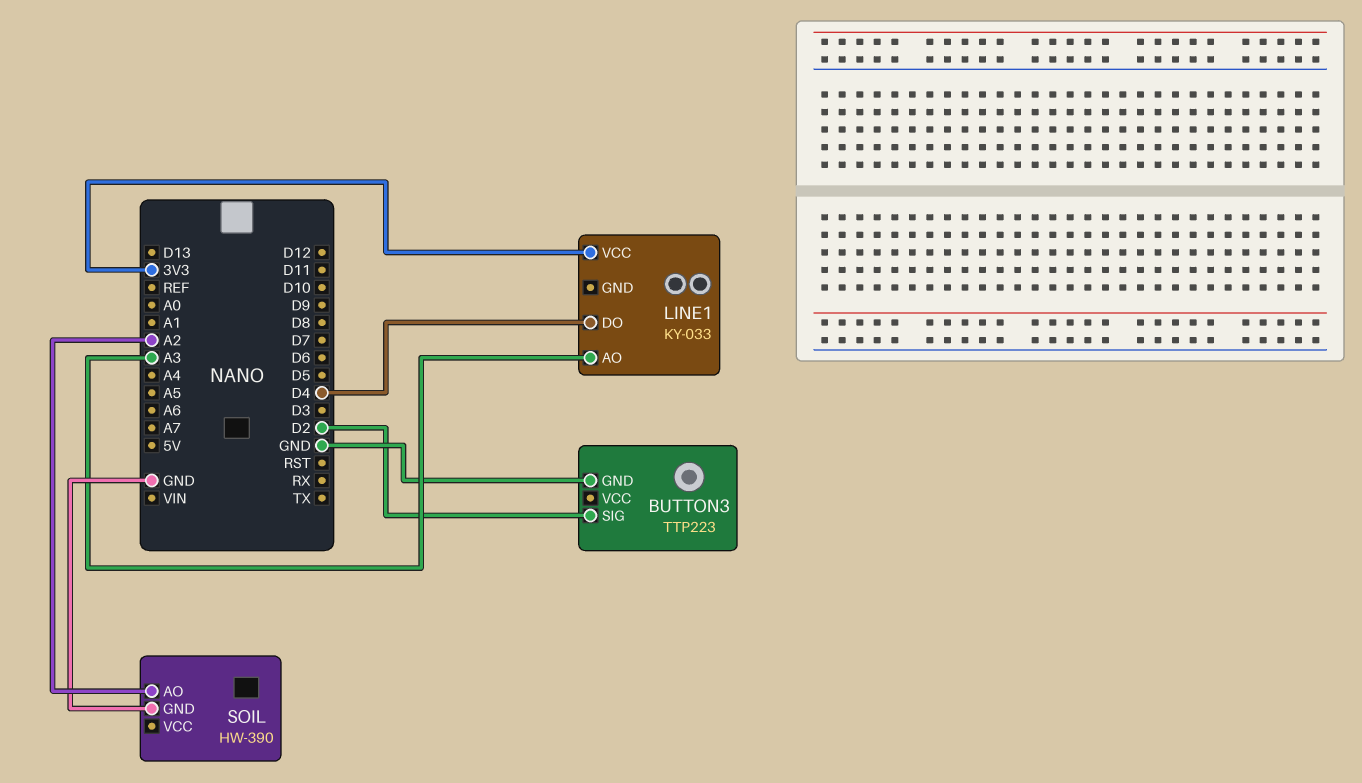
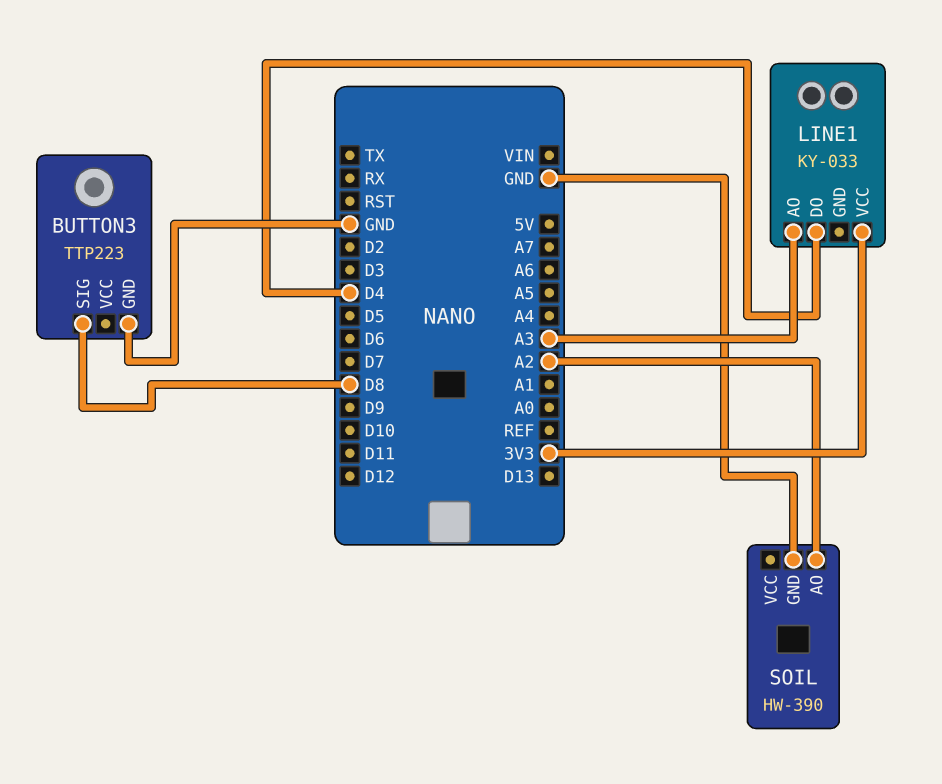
BUTTON3 pin SIG: D2 -> D8

